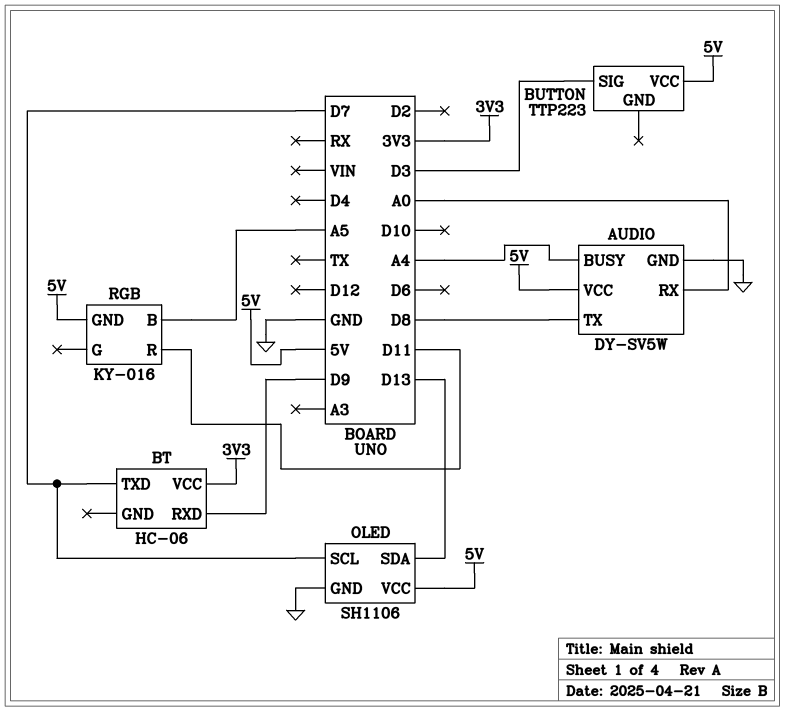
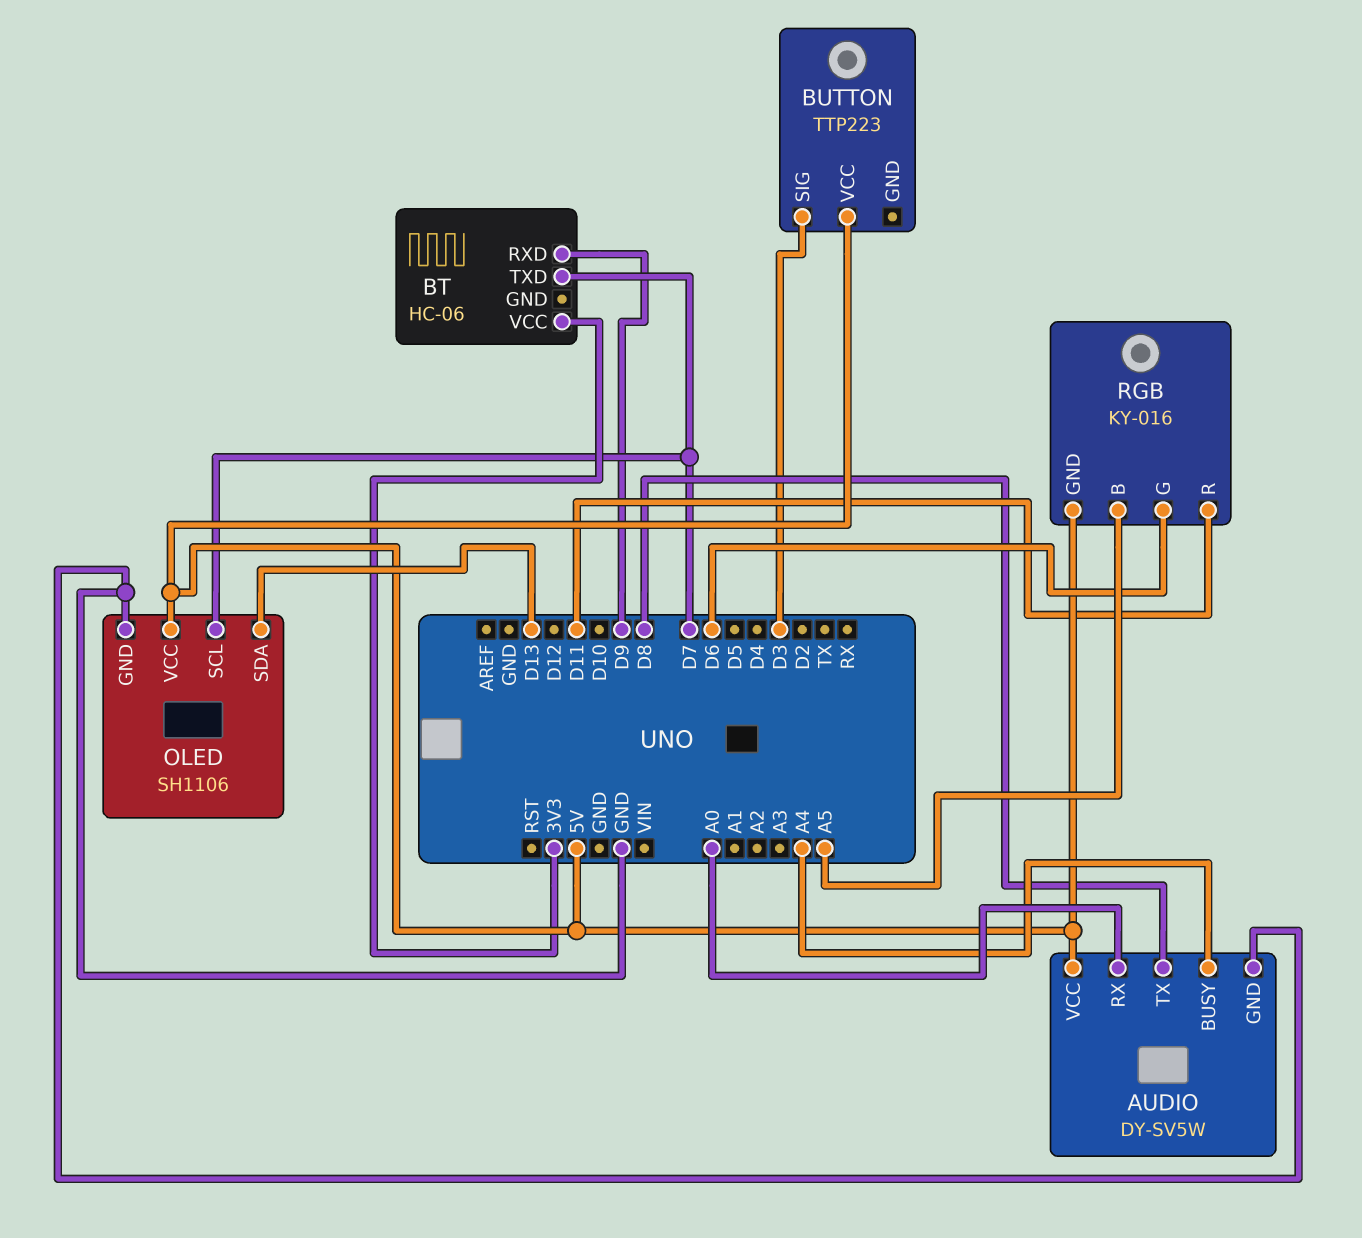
RGB pin G: none -> D6

